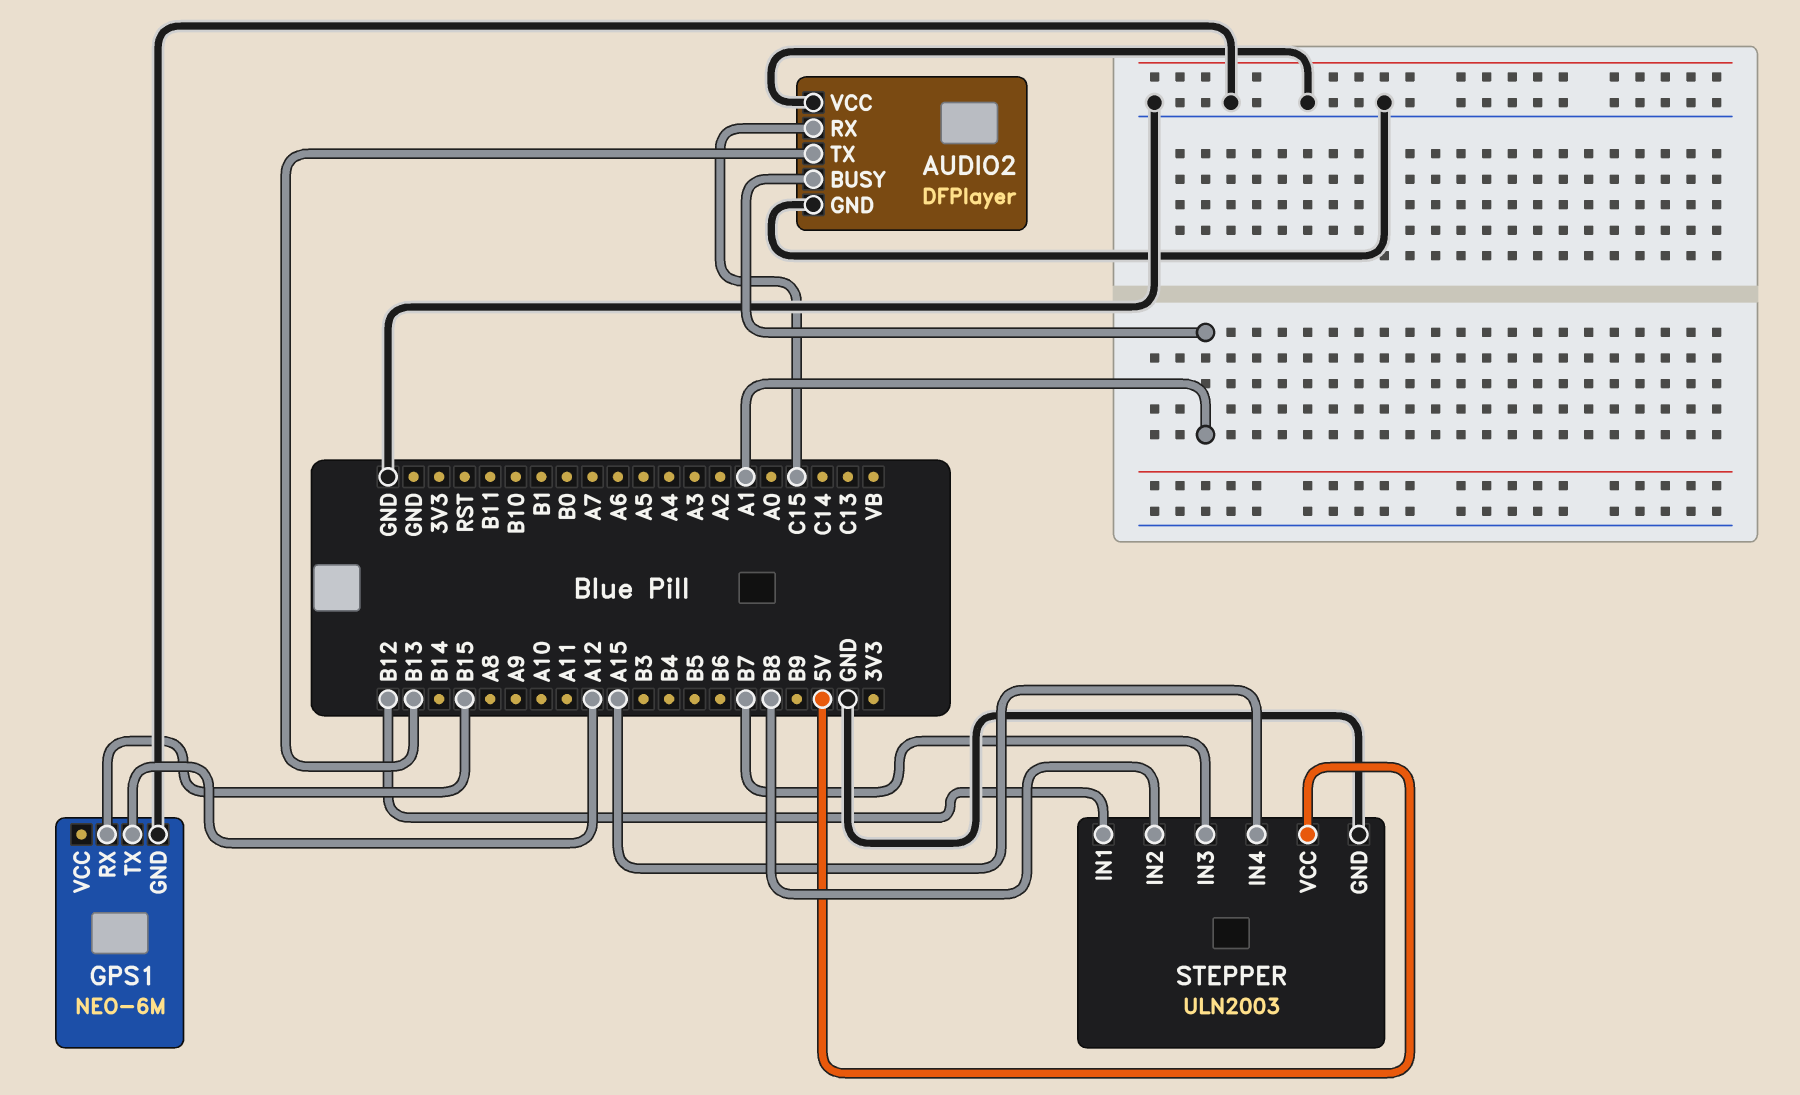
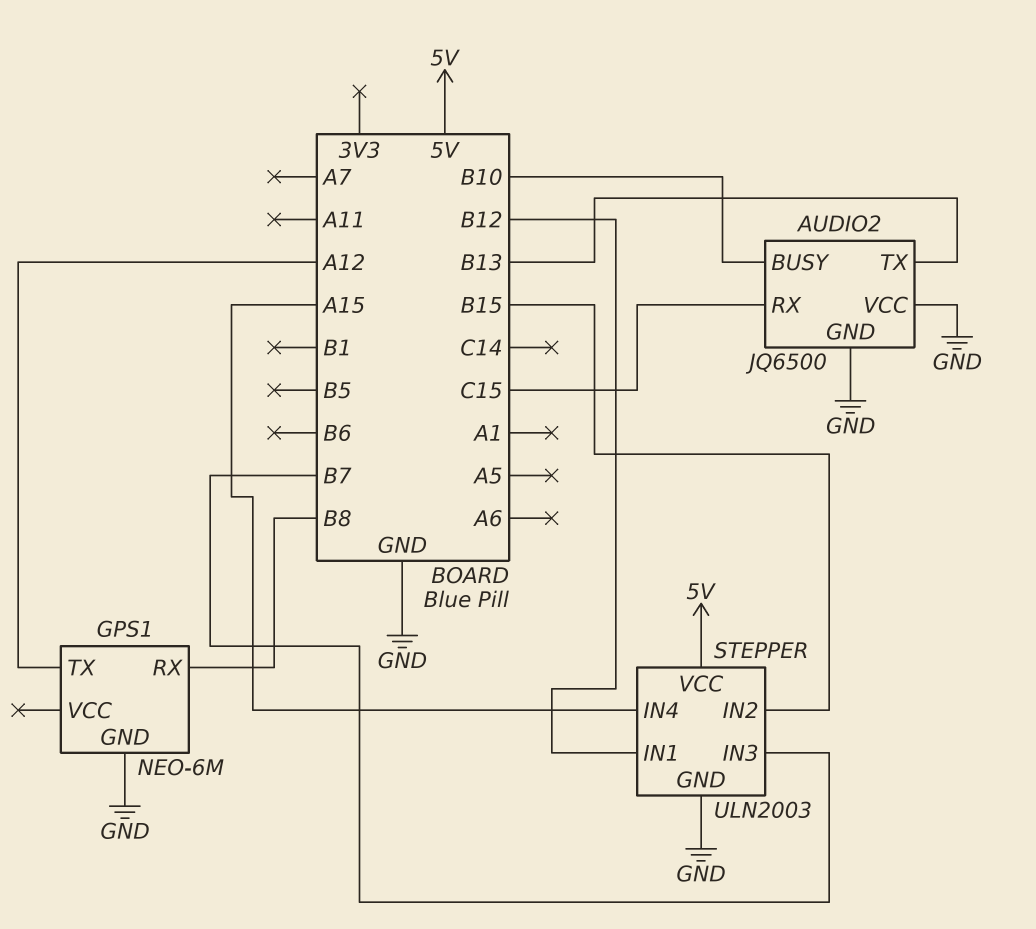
AUDIO2: DFPlayer -> JQ6500
AUDIO2 pin BUSY: A1 -> B10
GPS1 pin RX: B15 -> B8
STEPPER pin IN2: B8 -> B15

